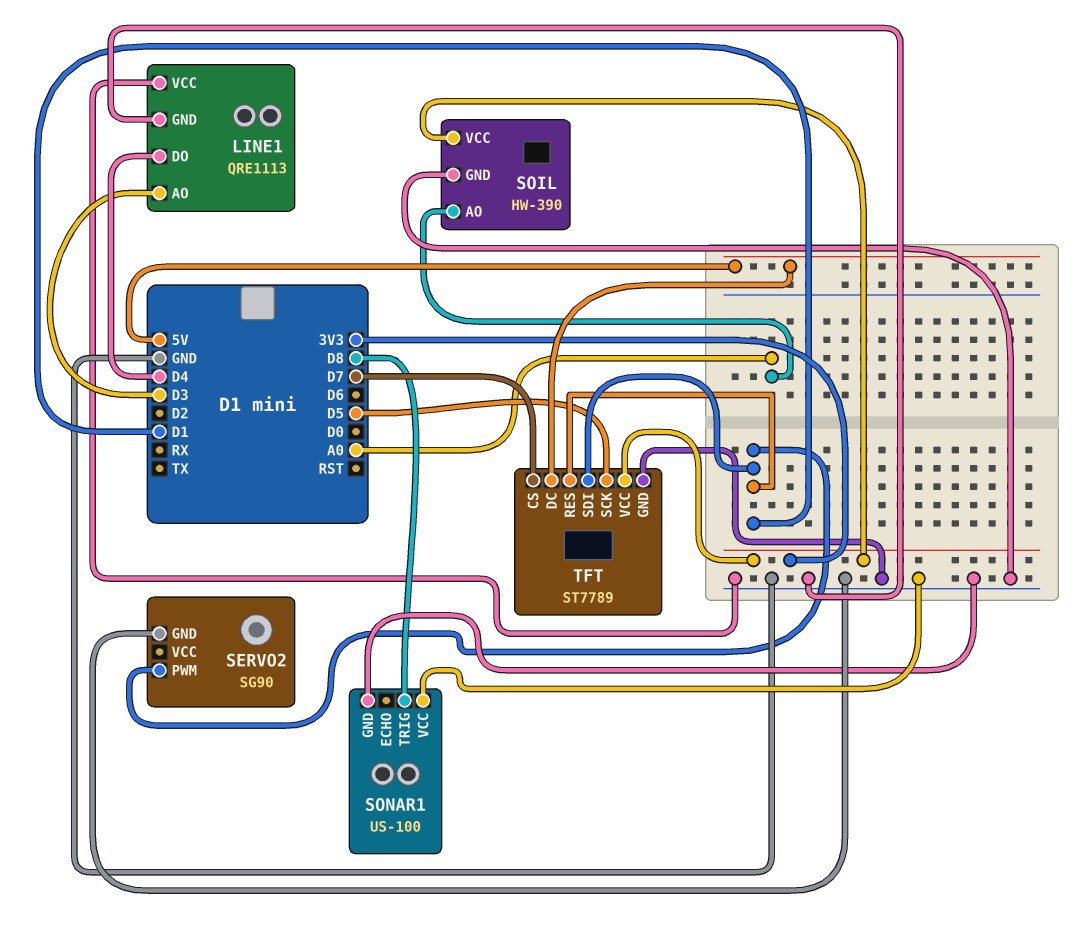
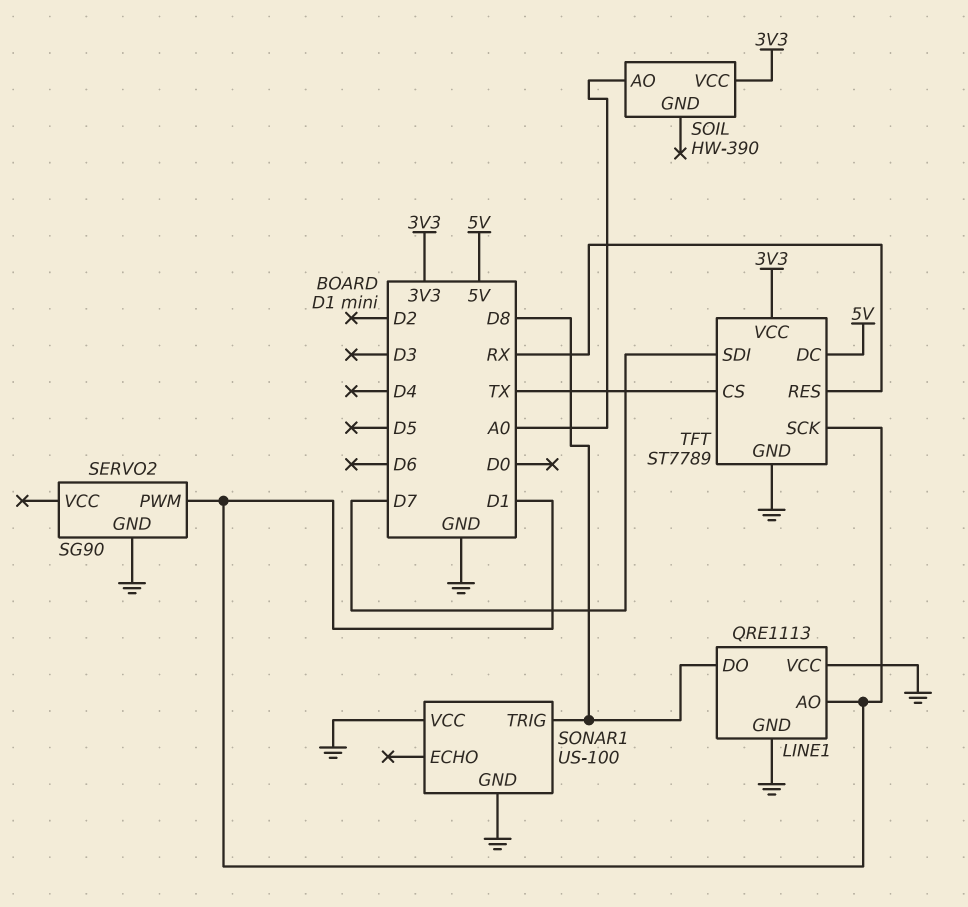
LINE1 pin AO: D3 -> D1
LINE1 pin DO: D4 -> D8
SOIL pin GND: GND -> none
TFT pin CS: D7 -> TX
TFT pin RES: D1 -> RX
TFT pin SCK: D5 -> D1
TFT pin SDI: D1 -> D7

